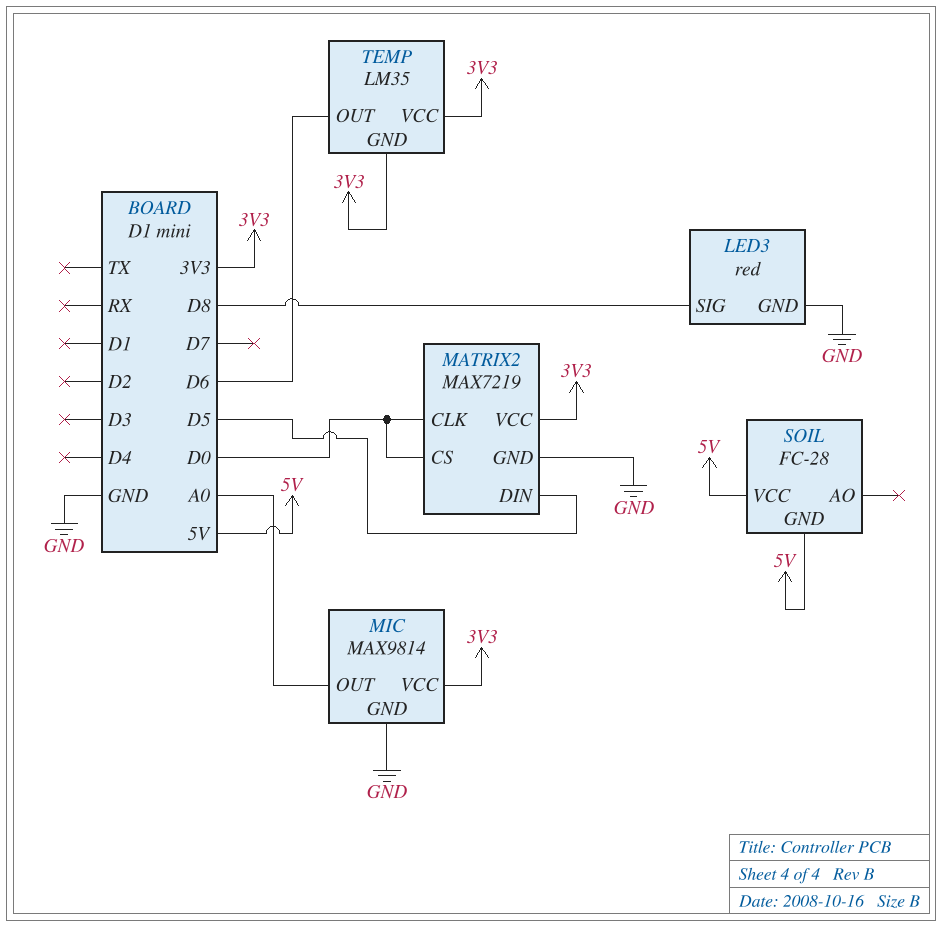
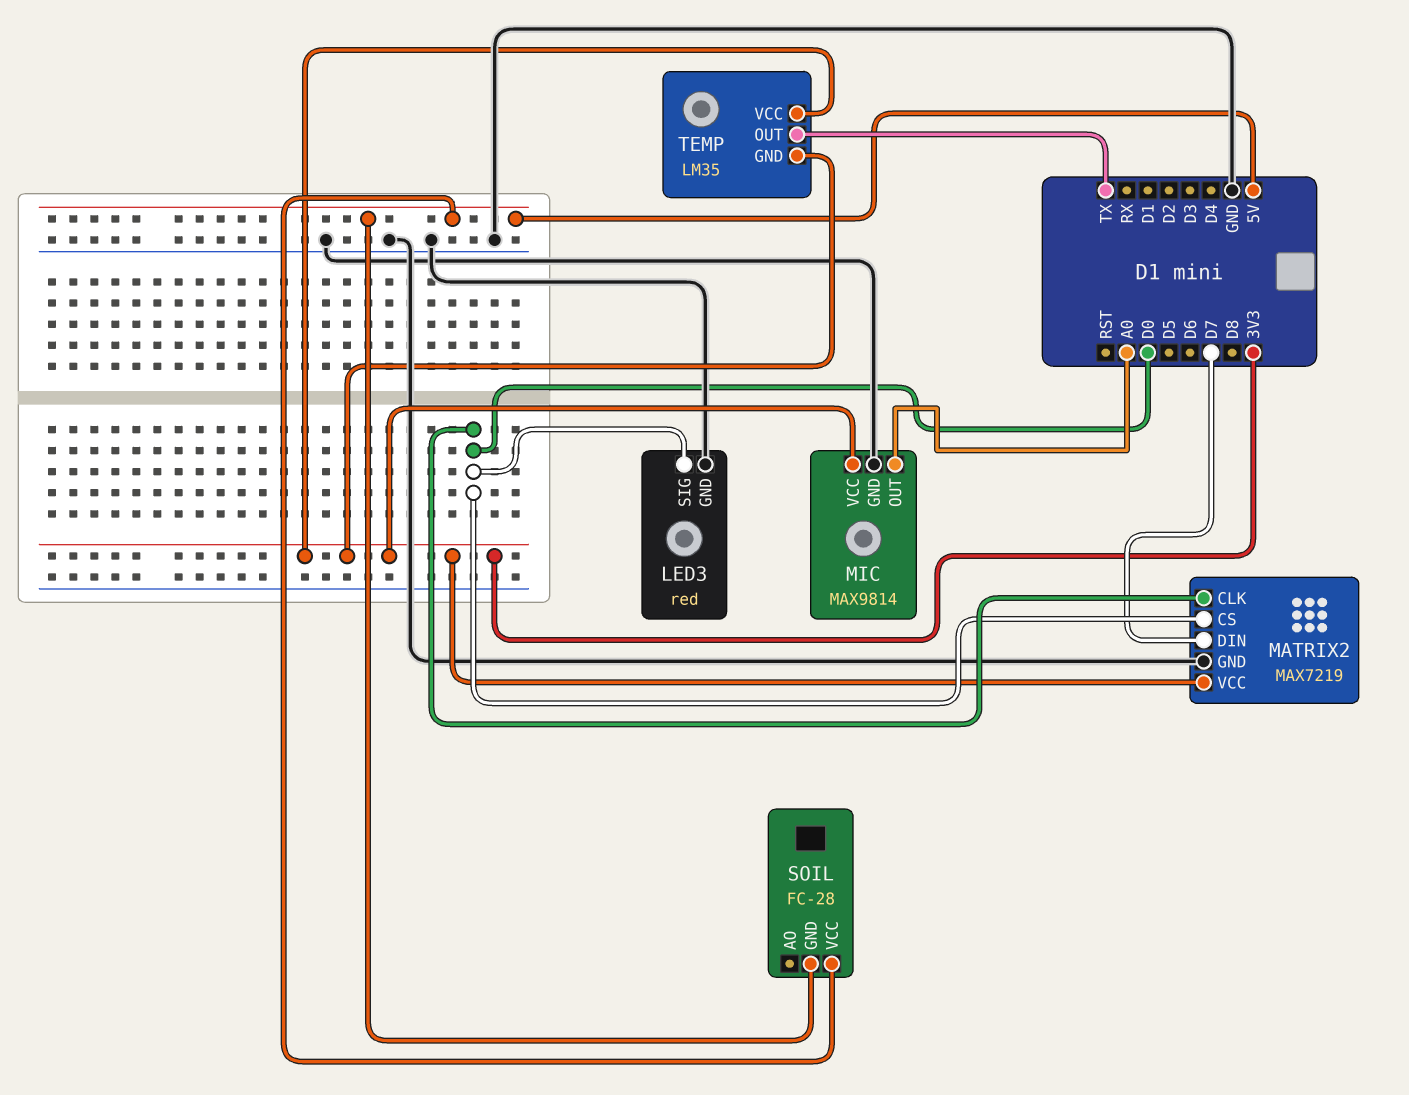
LED3 pin SIG: D8 -> D0
MATRIX2 pin DIN: D5 -> D7
TEMP pin OUT: D6 -> TX

